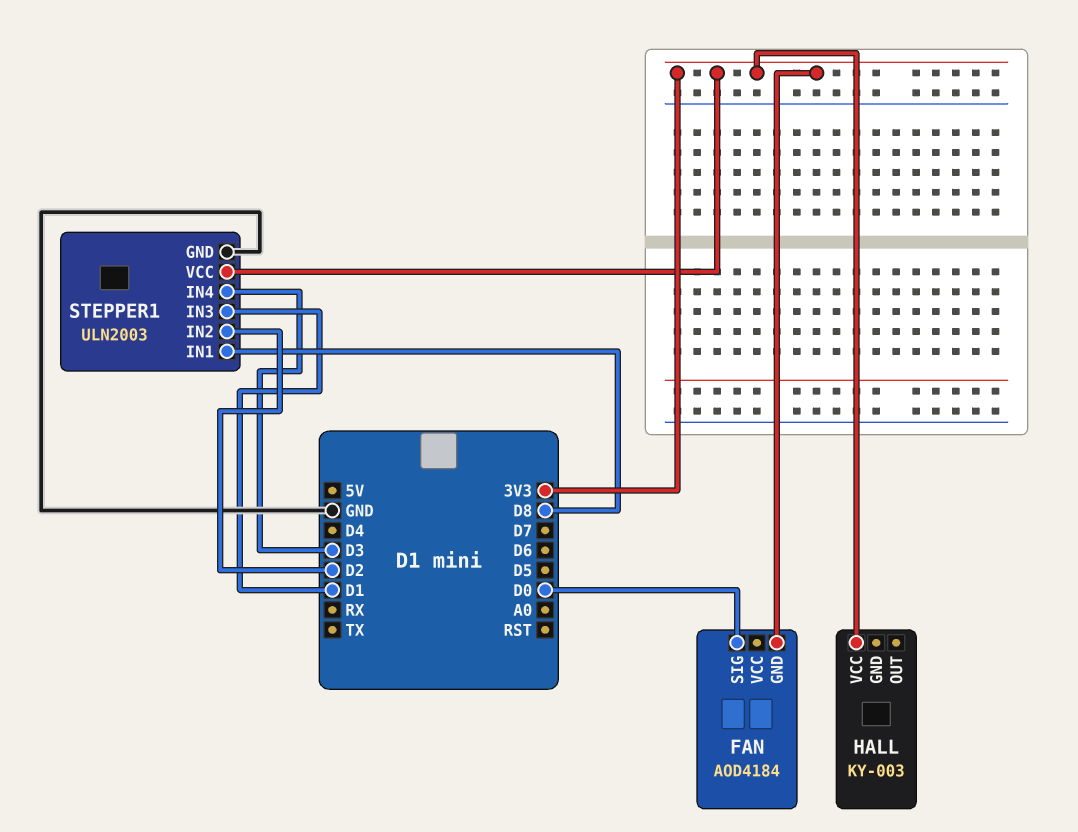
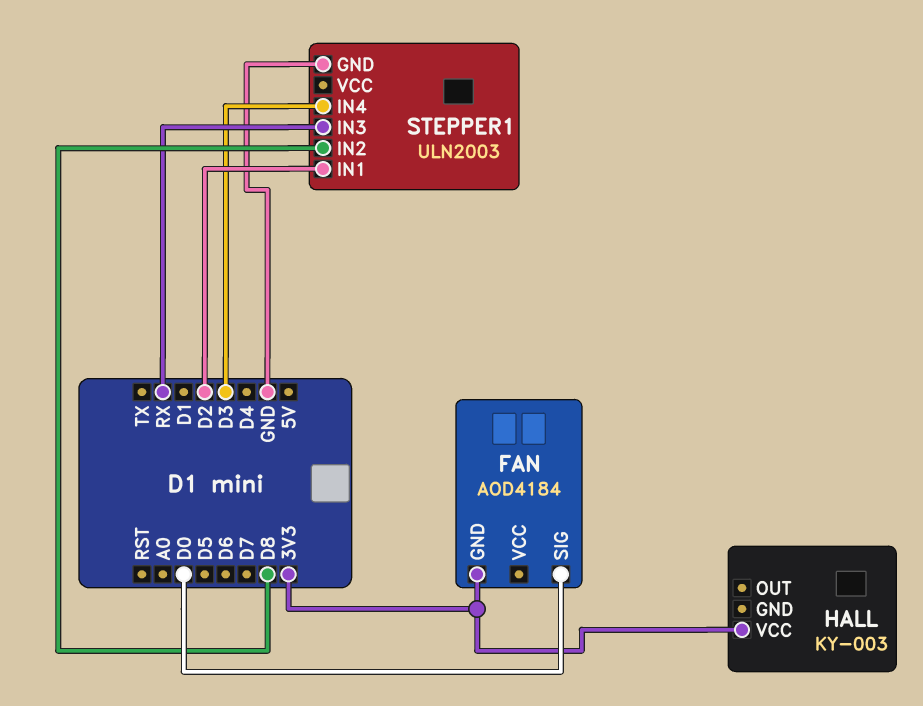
STEPPER1 pin IN1: D8 -> D2
STEPPER1 pin IN2: D2 -> D8
STEPPER1 pin IN3: D1 -> RX
STEPPER1 pin VCC: 3V3 -> none

